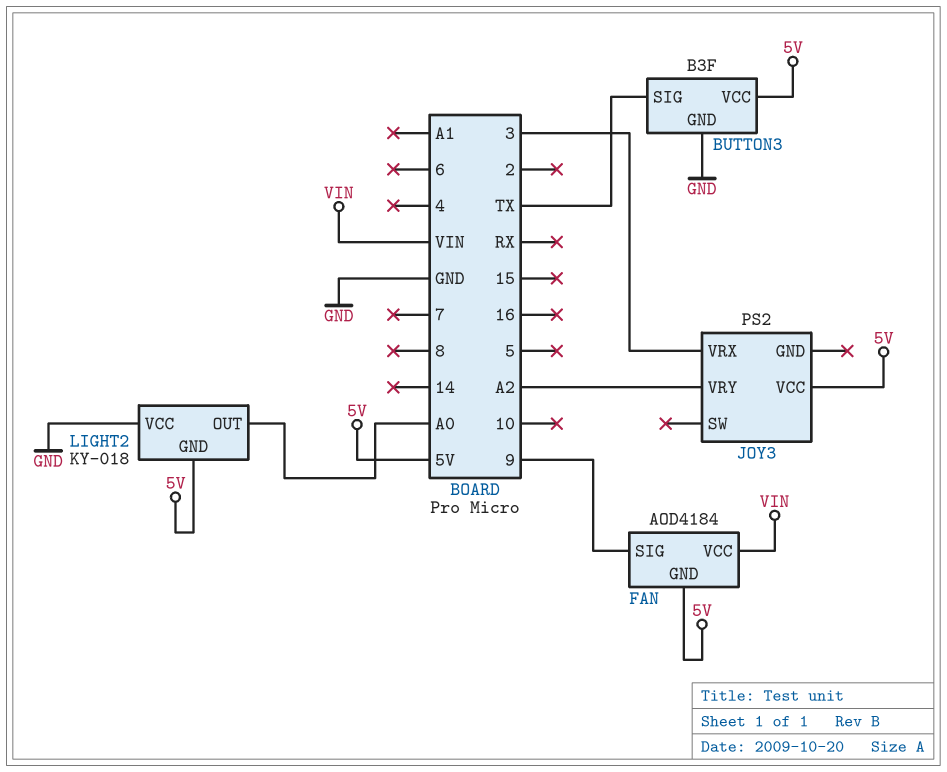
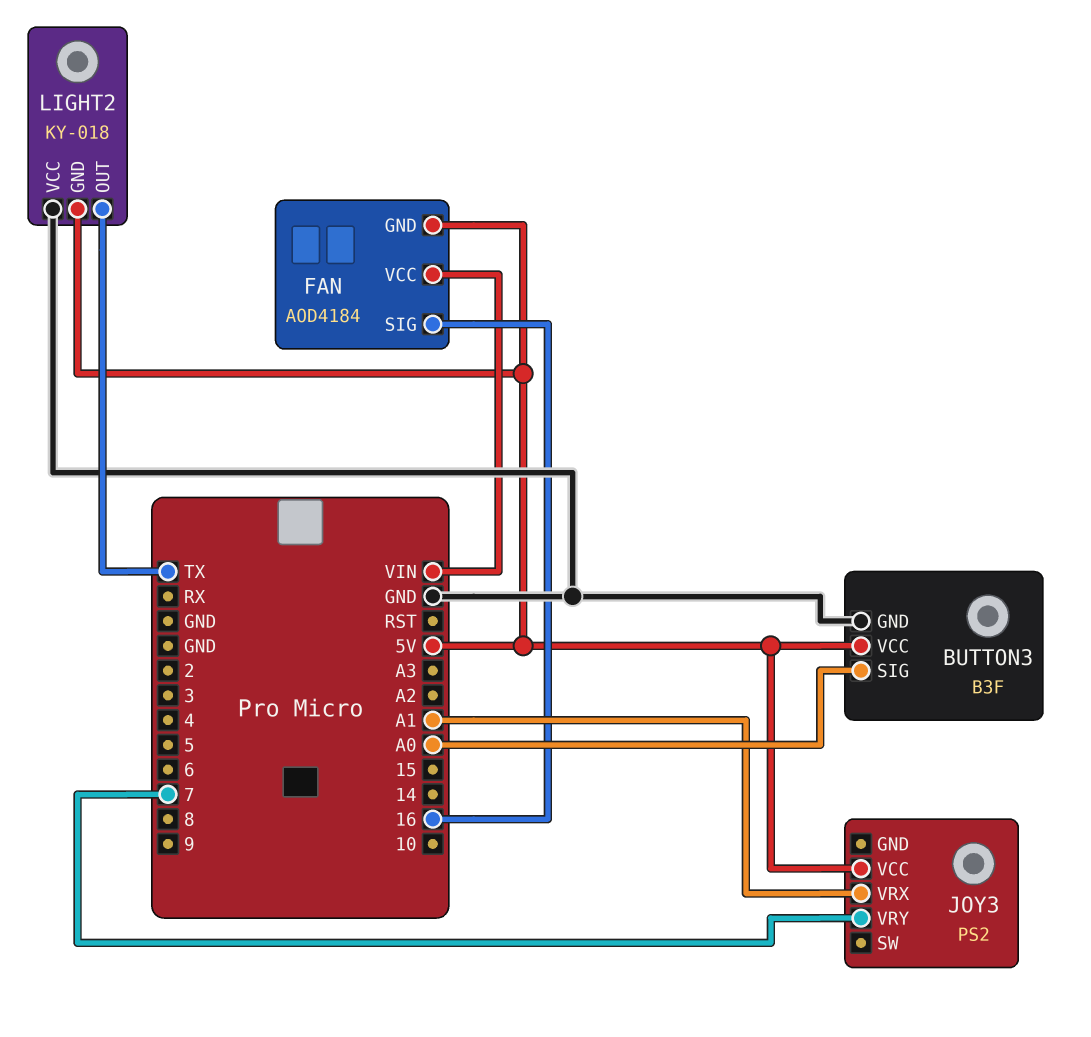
BUTTON3 pin SIG: TX -> A0
FAN pin SIG: 9 -> 16
JOY3 pin VRX: 3 -> A1
JOY3 pin VRY: A2 -> 7
LIGHT2 pin OUT: A0 -> TX

